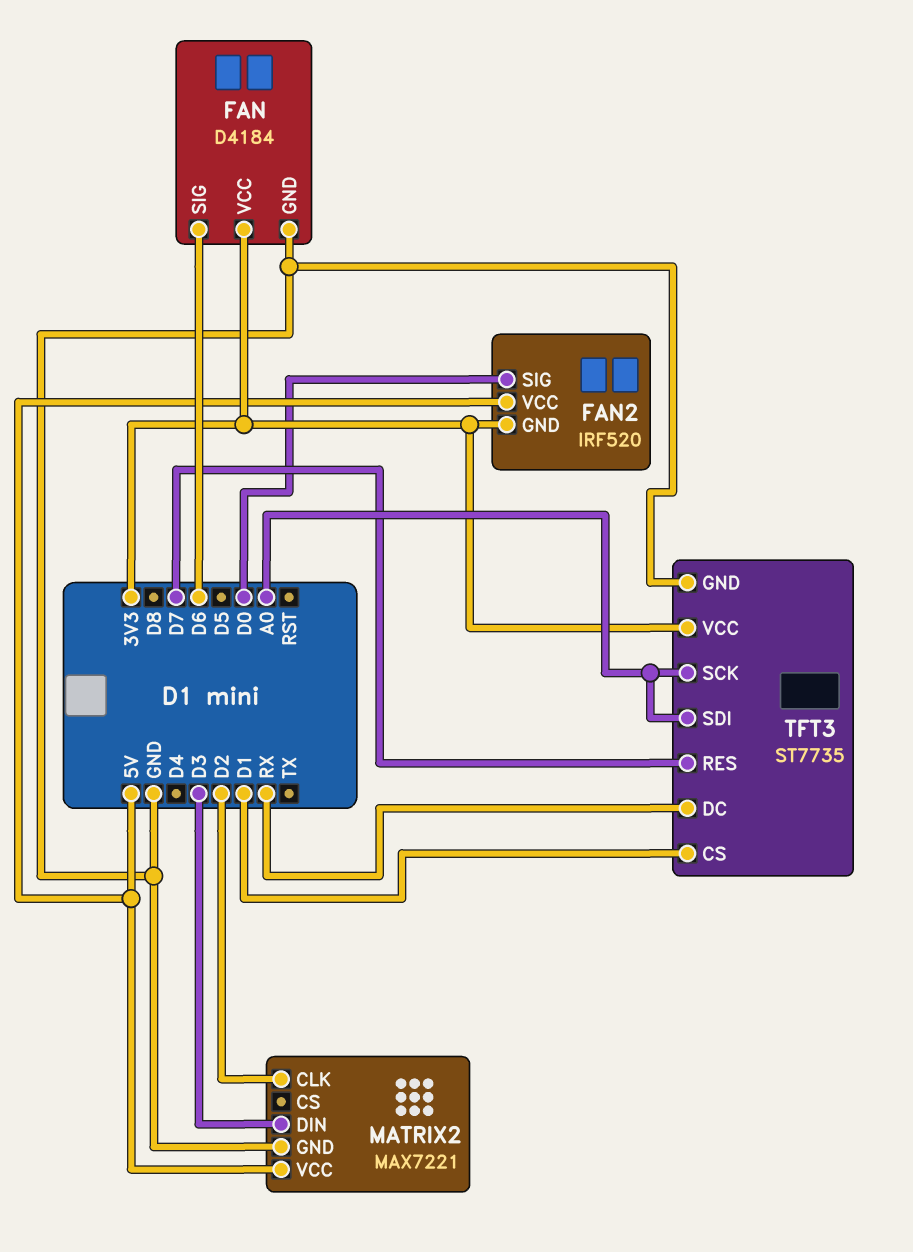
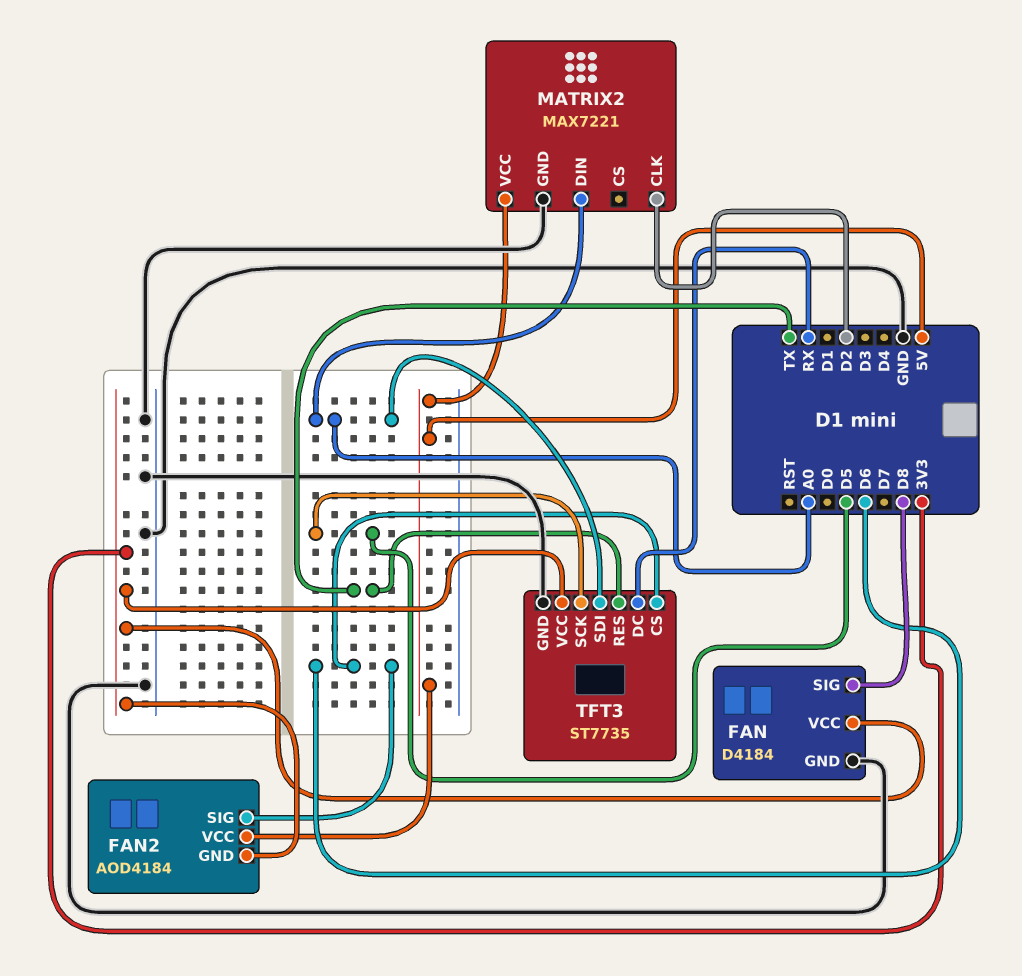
FAN pin SIG: D6 -> D8
FAN2: IRF520 -> AOD4184
FAN2 pin SIG: D0 -> D6
MATRIX2 pin DIN: D3 -> A0
TFT3 pin CS: D1 -> D6
TFT3 pin RES: D7 -> TX
TFT3 pin SCK: A0 -> D5

